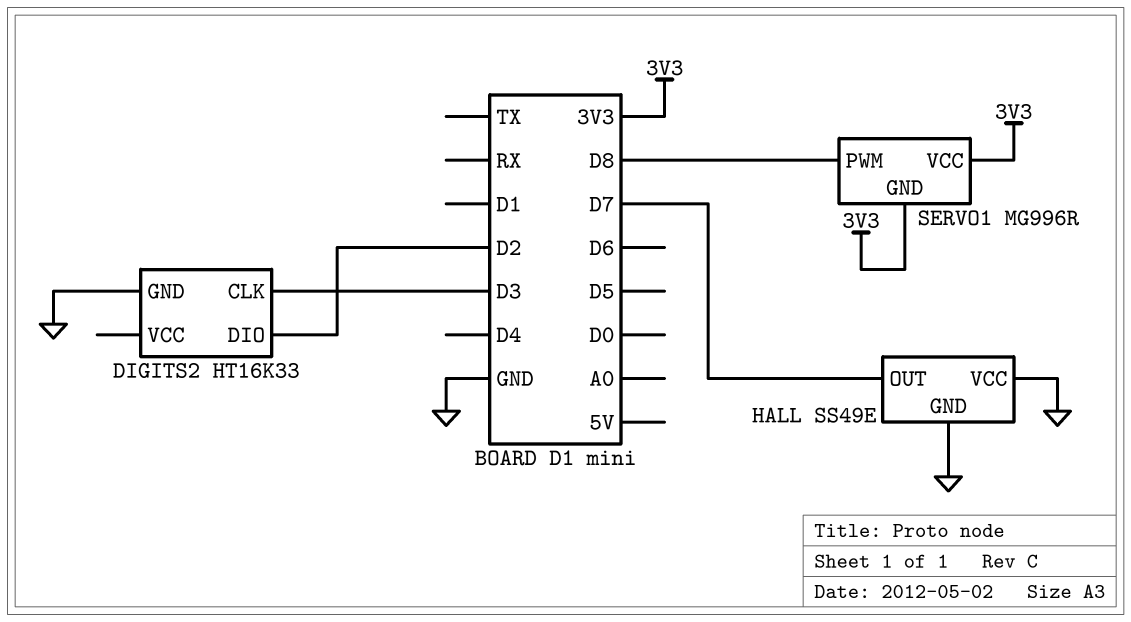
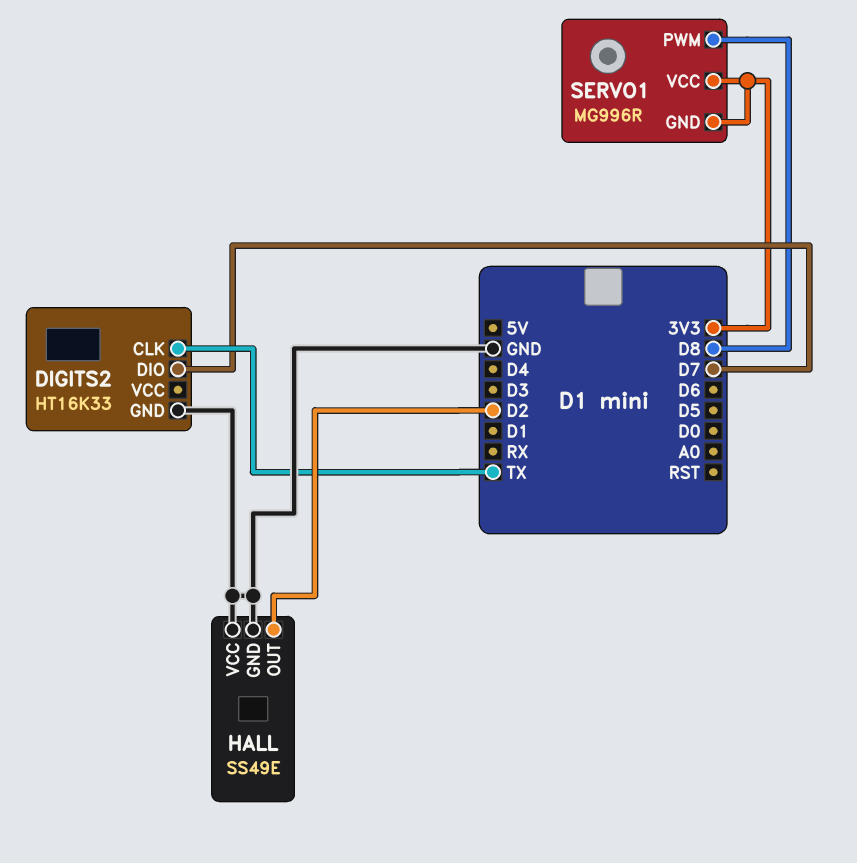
DIGITS2 pin CLK: D3 -> TX
DIGITS2 pin DIO: D2 -> D7
HALL pin OUT: D7 -> D2

